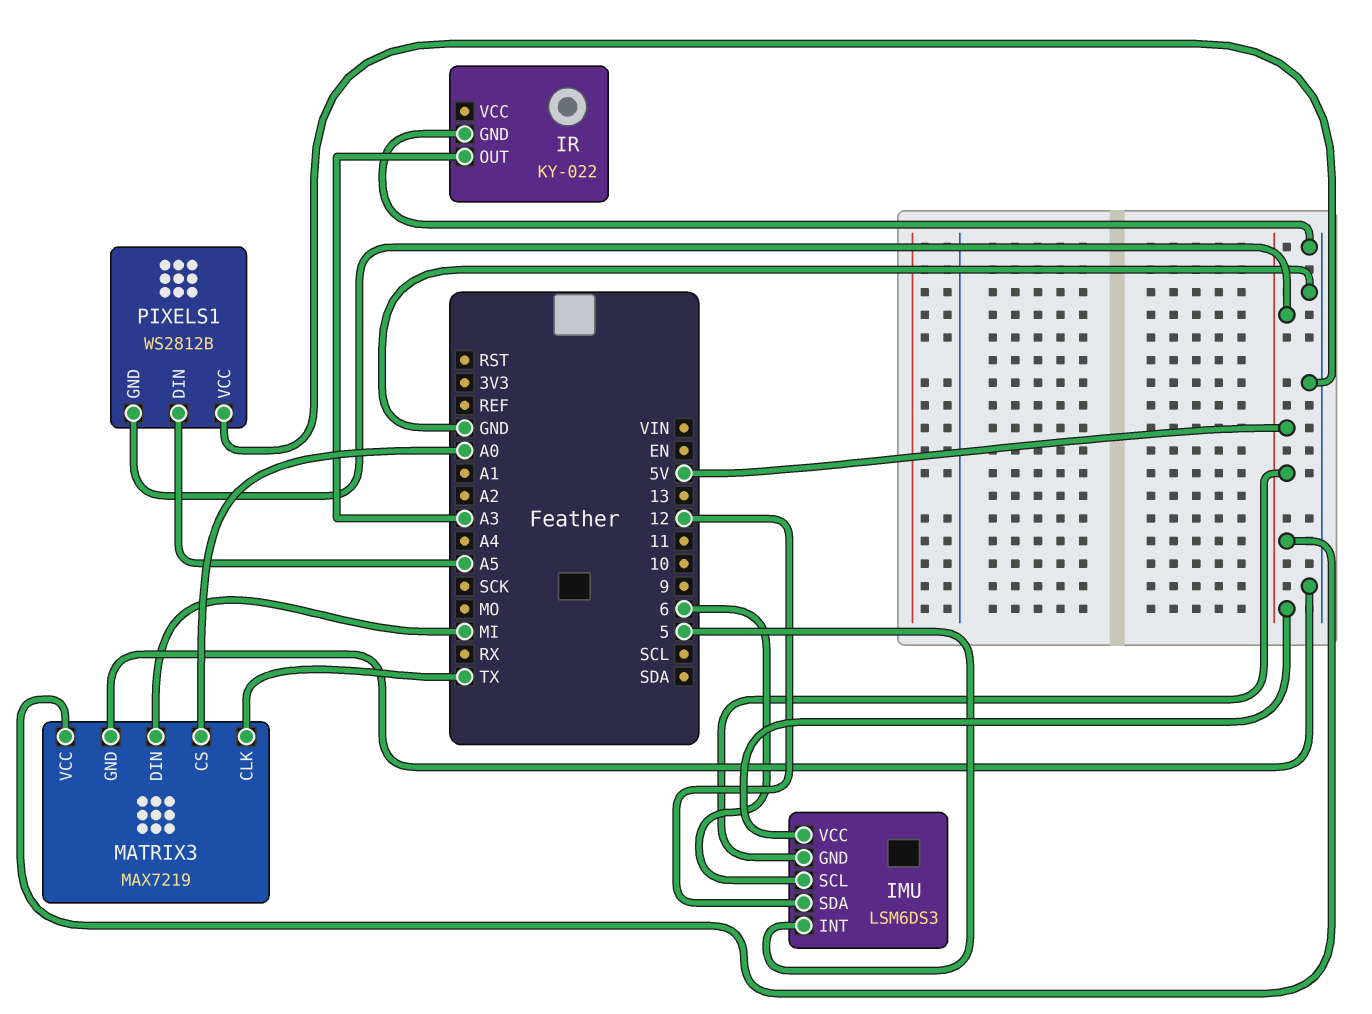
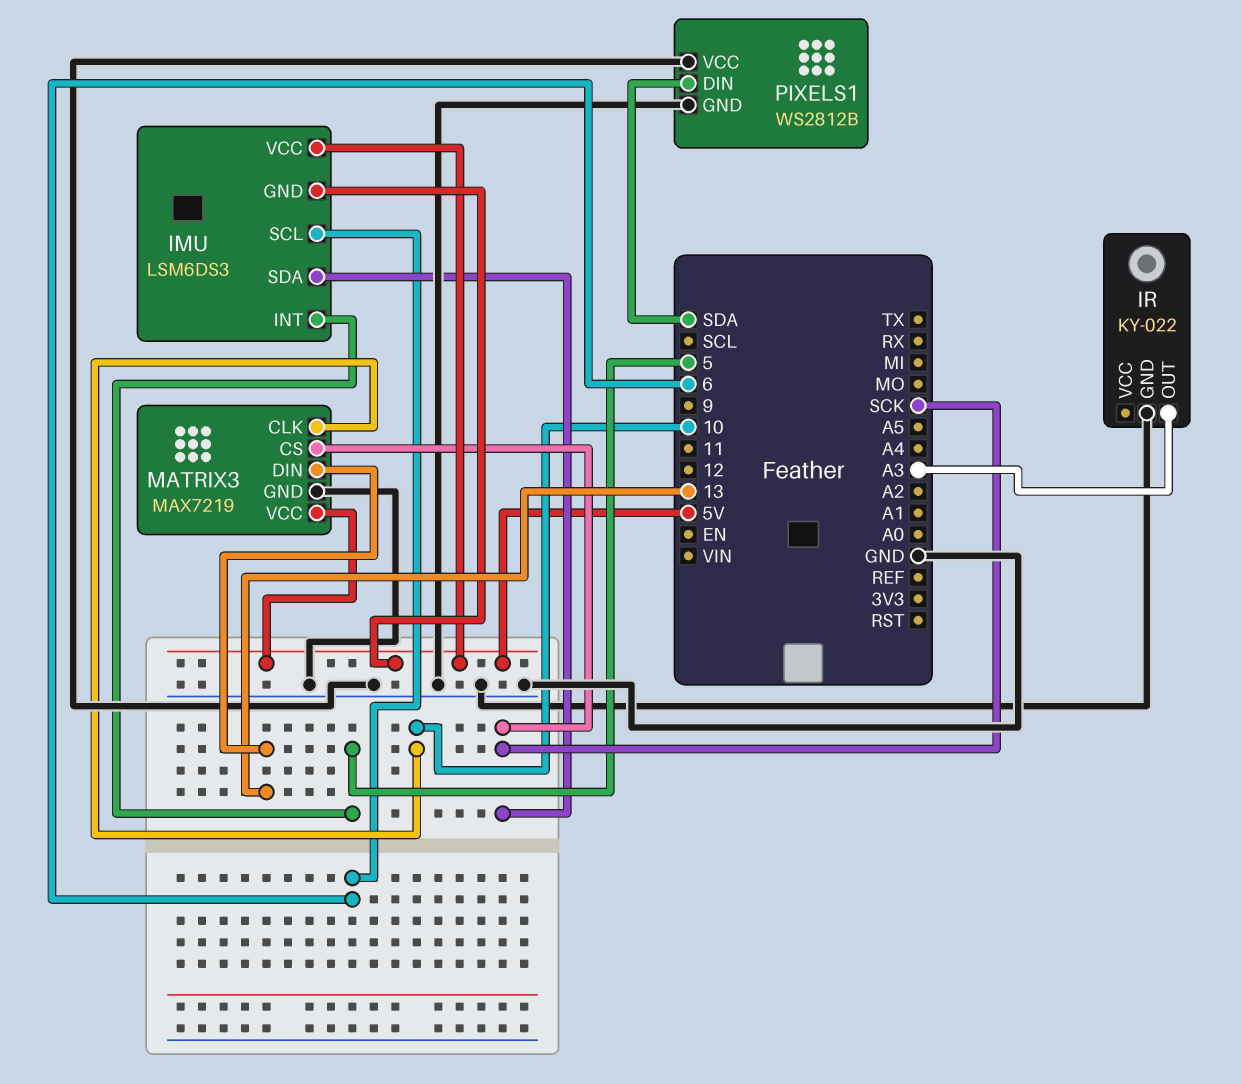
IMU pin SDA: 12 -> SCK
MATRIX3 pin CLK: TX -> 10
MATRIX3 pin CS: A0 -> SCK
MATRIX3 pin DIN: MI -> 13
PIXELS1 pin DIN: A5 -> SDA
PIXELS1 pin GND: 5V -> GND

